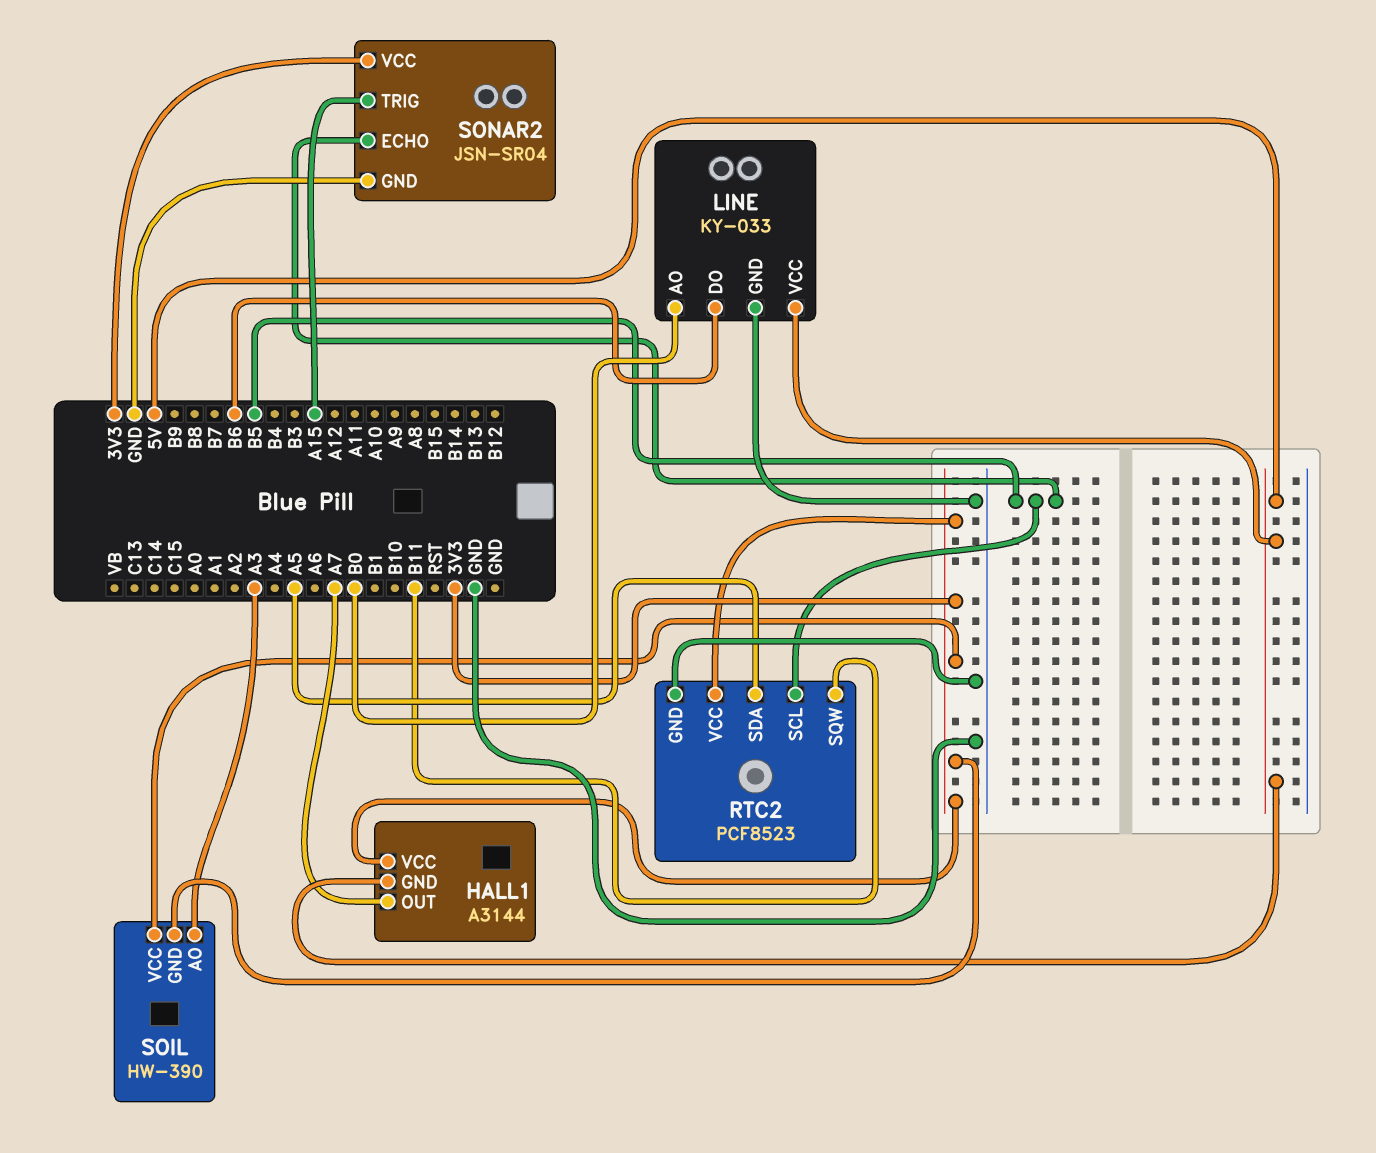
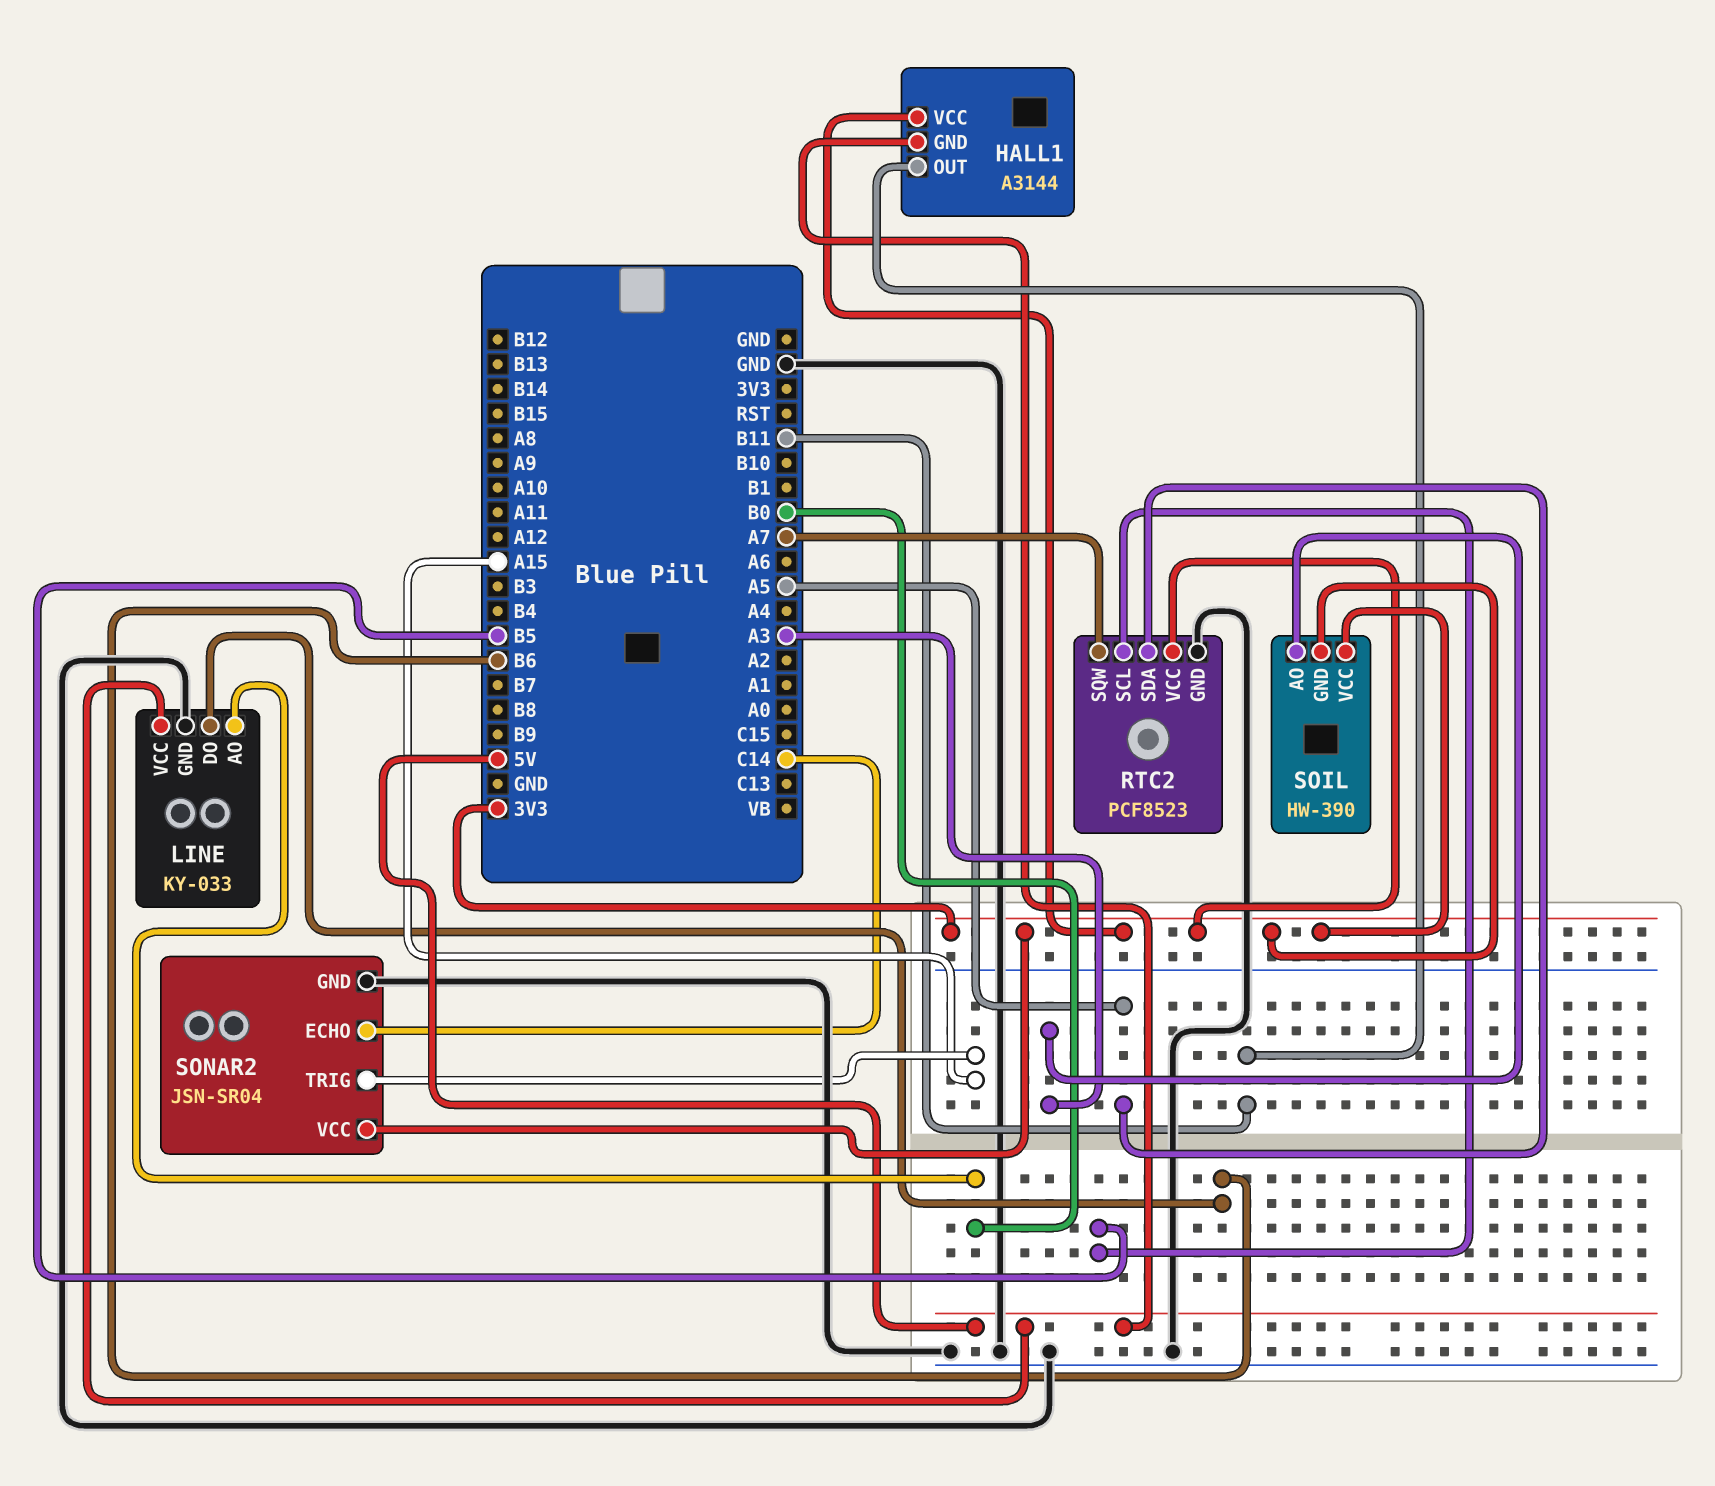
HALL1 pin OUT: A7 -> B11
RTC2 pin SQW: B11 -> A7
SONAR2 pin ECHO: B5 -> C14

